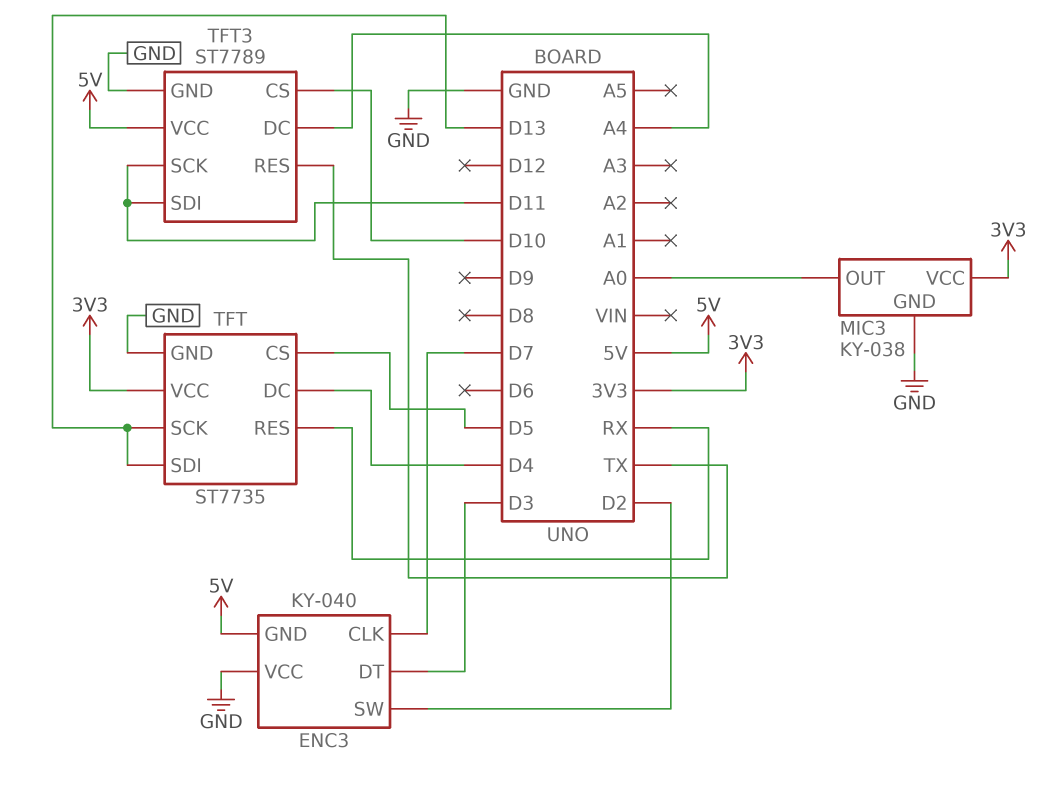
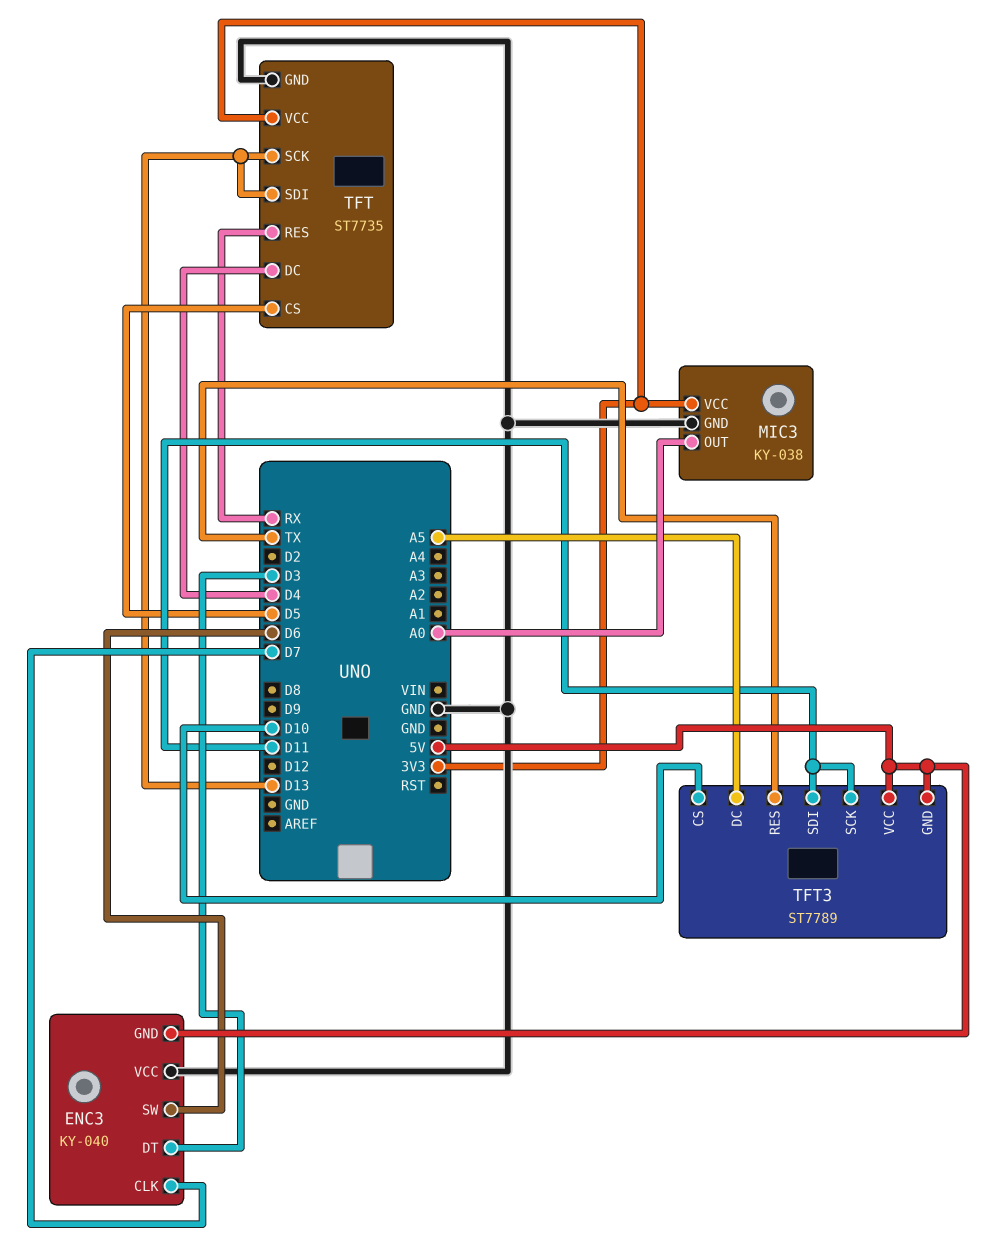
ENC3 pin SW: D2 -> D6
TFT3 pin DC: A4 -> A5
TFT3 pin GND: GND -> 5V

